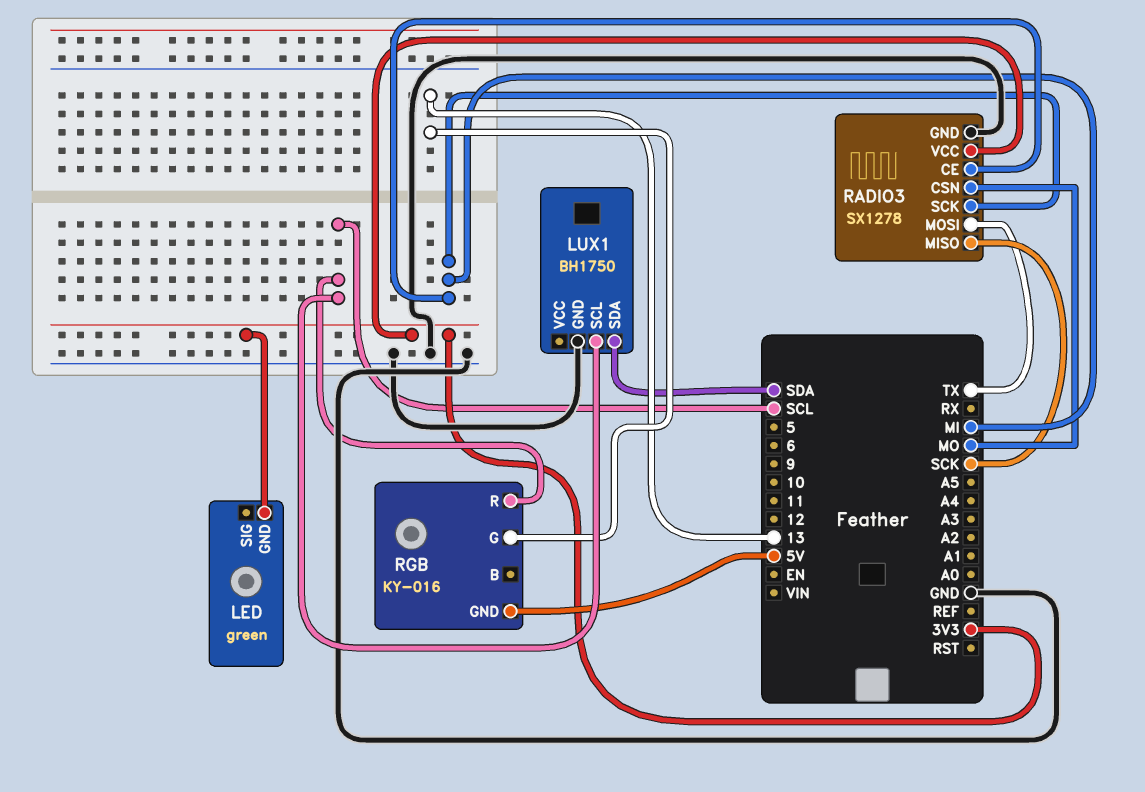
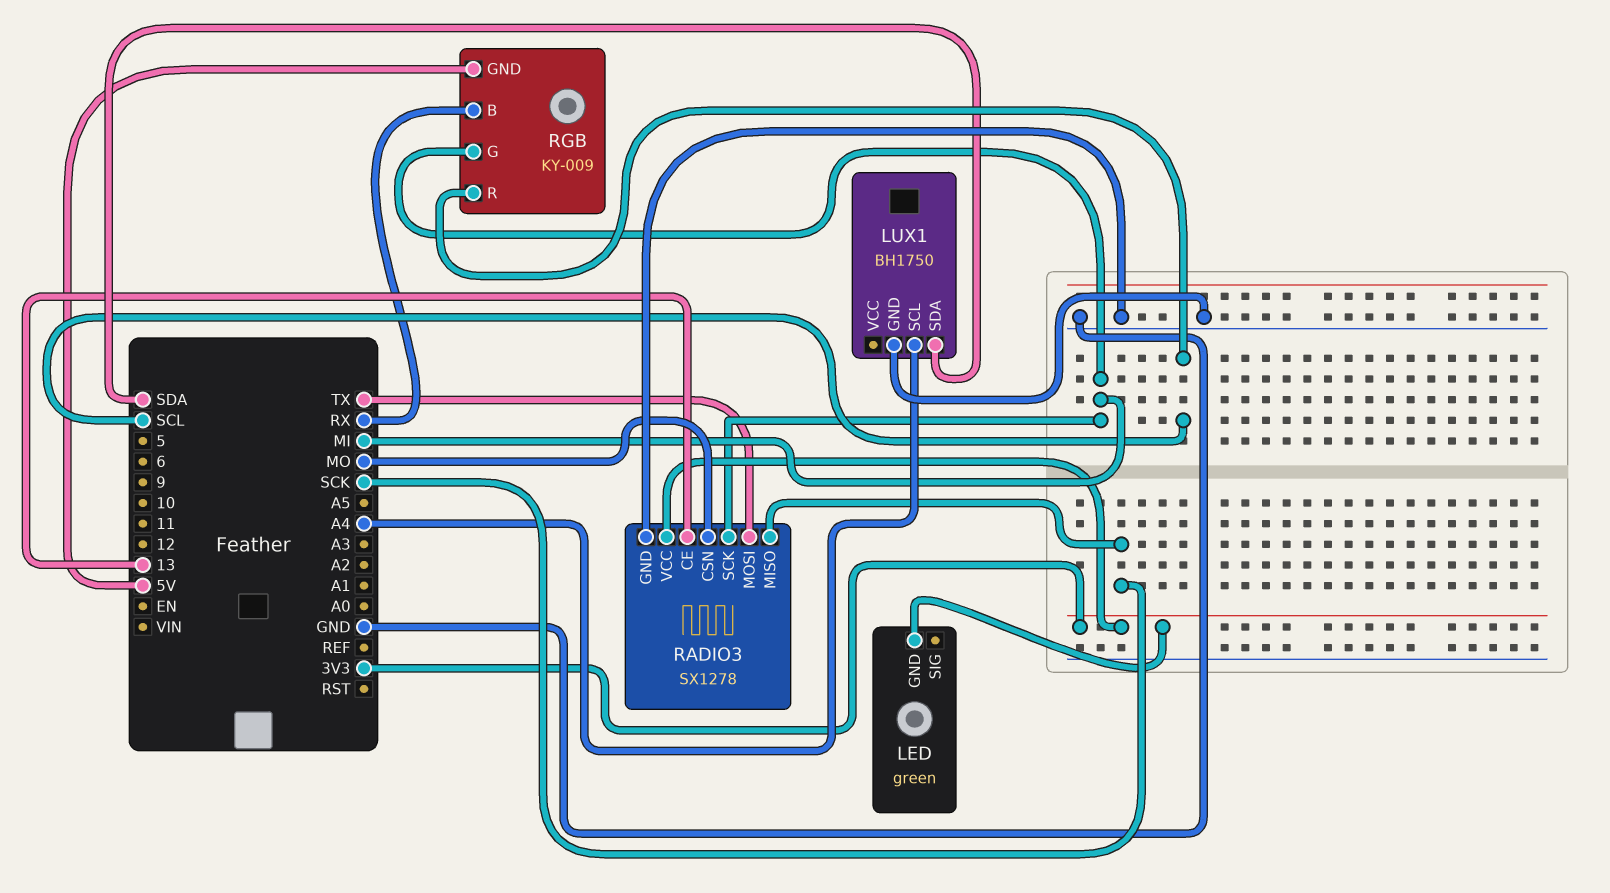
LUX1 pin SCL: SCL -> A4
RADIO3 pin CE: MI -> 13
RGB: KY-016 -> KY-009
RGB pin B: none -> RX
RGB pin G: 13 -> MI

